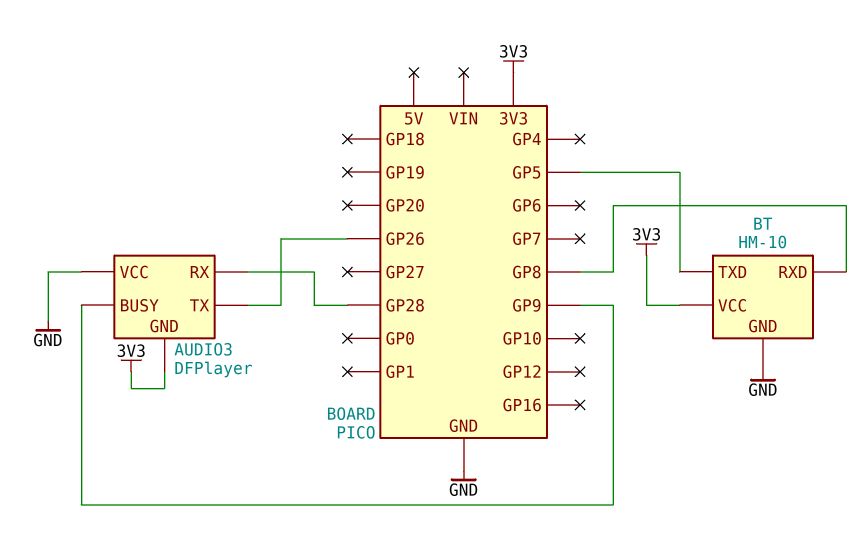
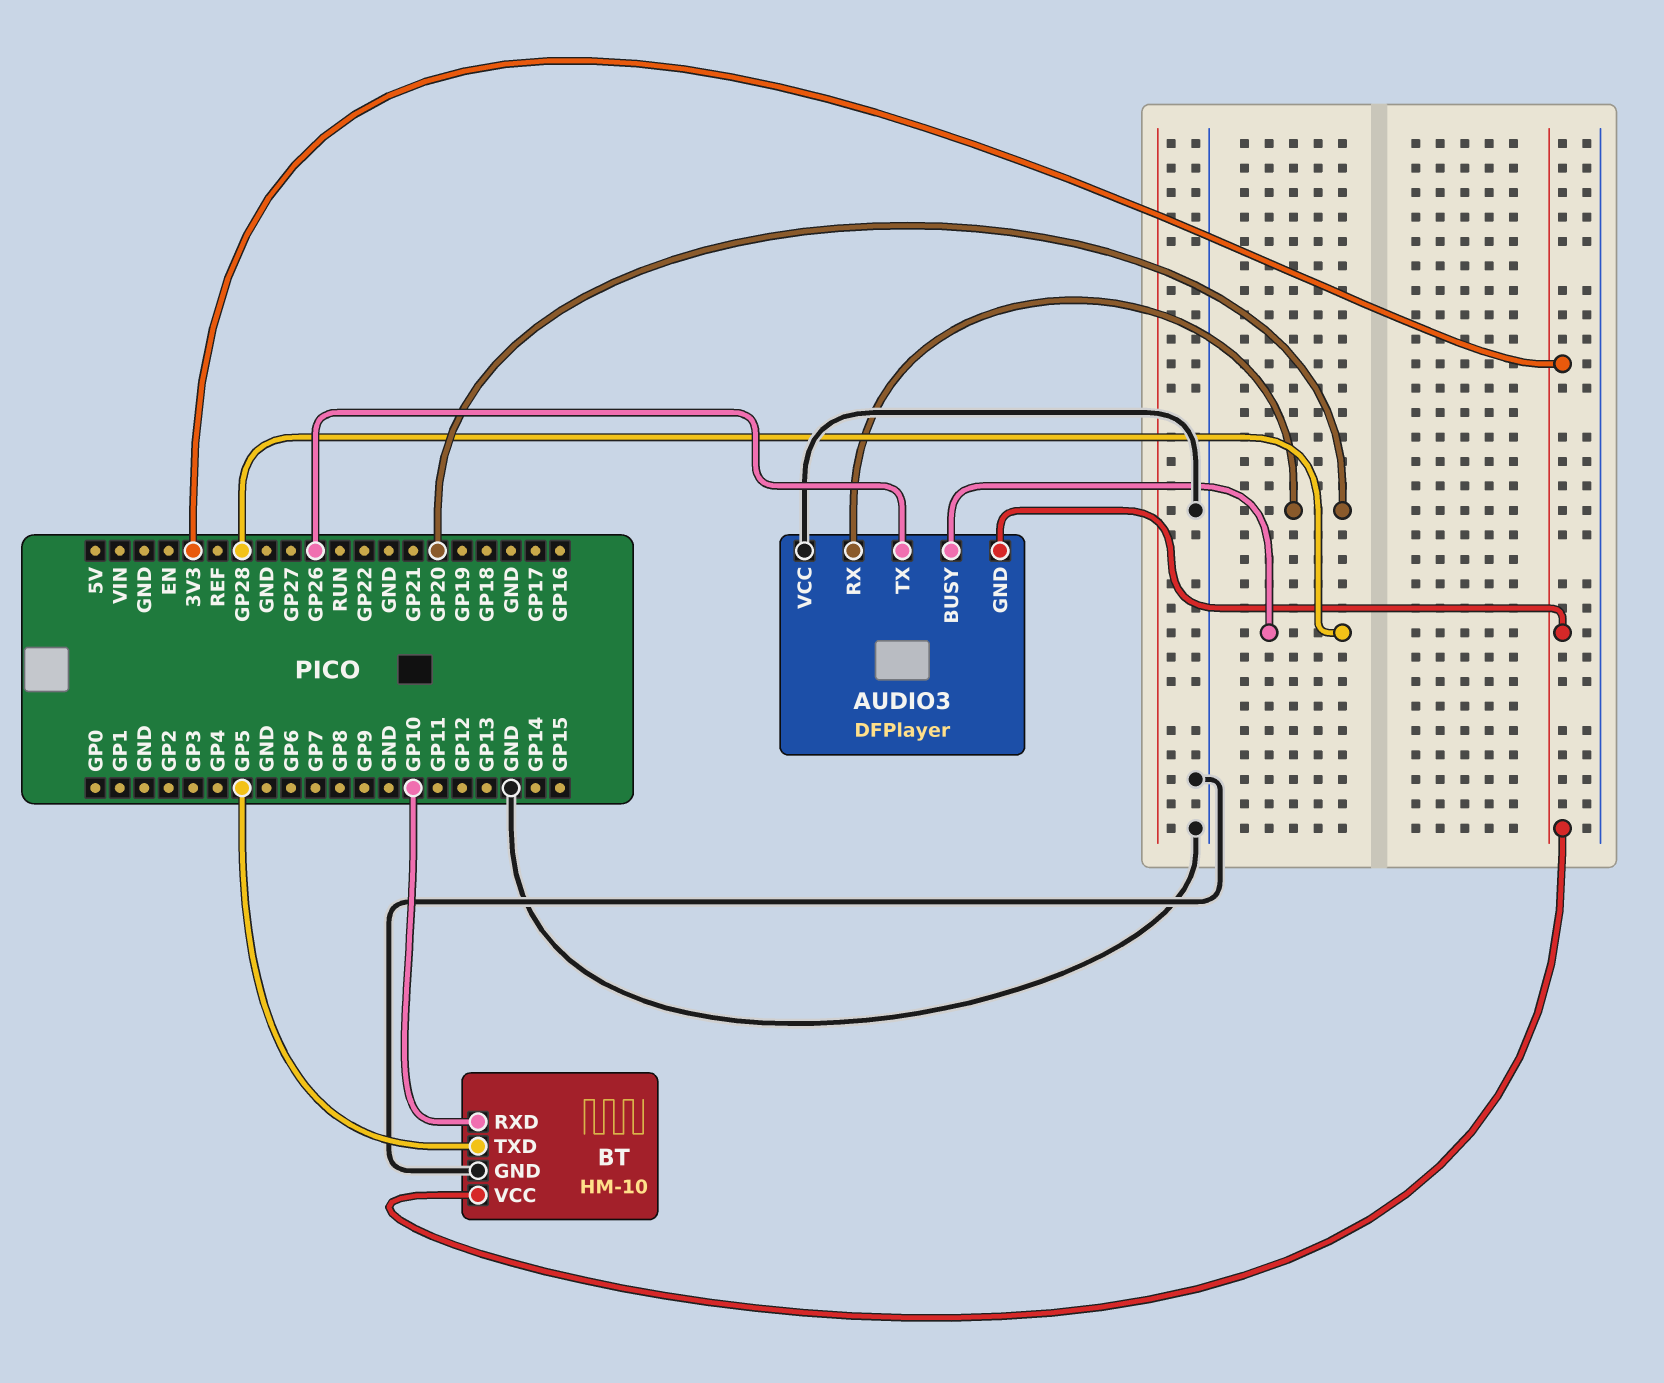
AUDIO3 pin BUSY: GP9 -> GP28
AUDIO3 pin RX: GP28 -> GP20
BT pin RXD: GP8 -> GP10

